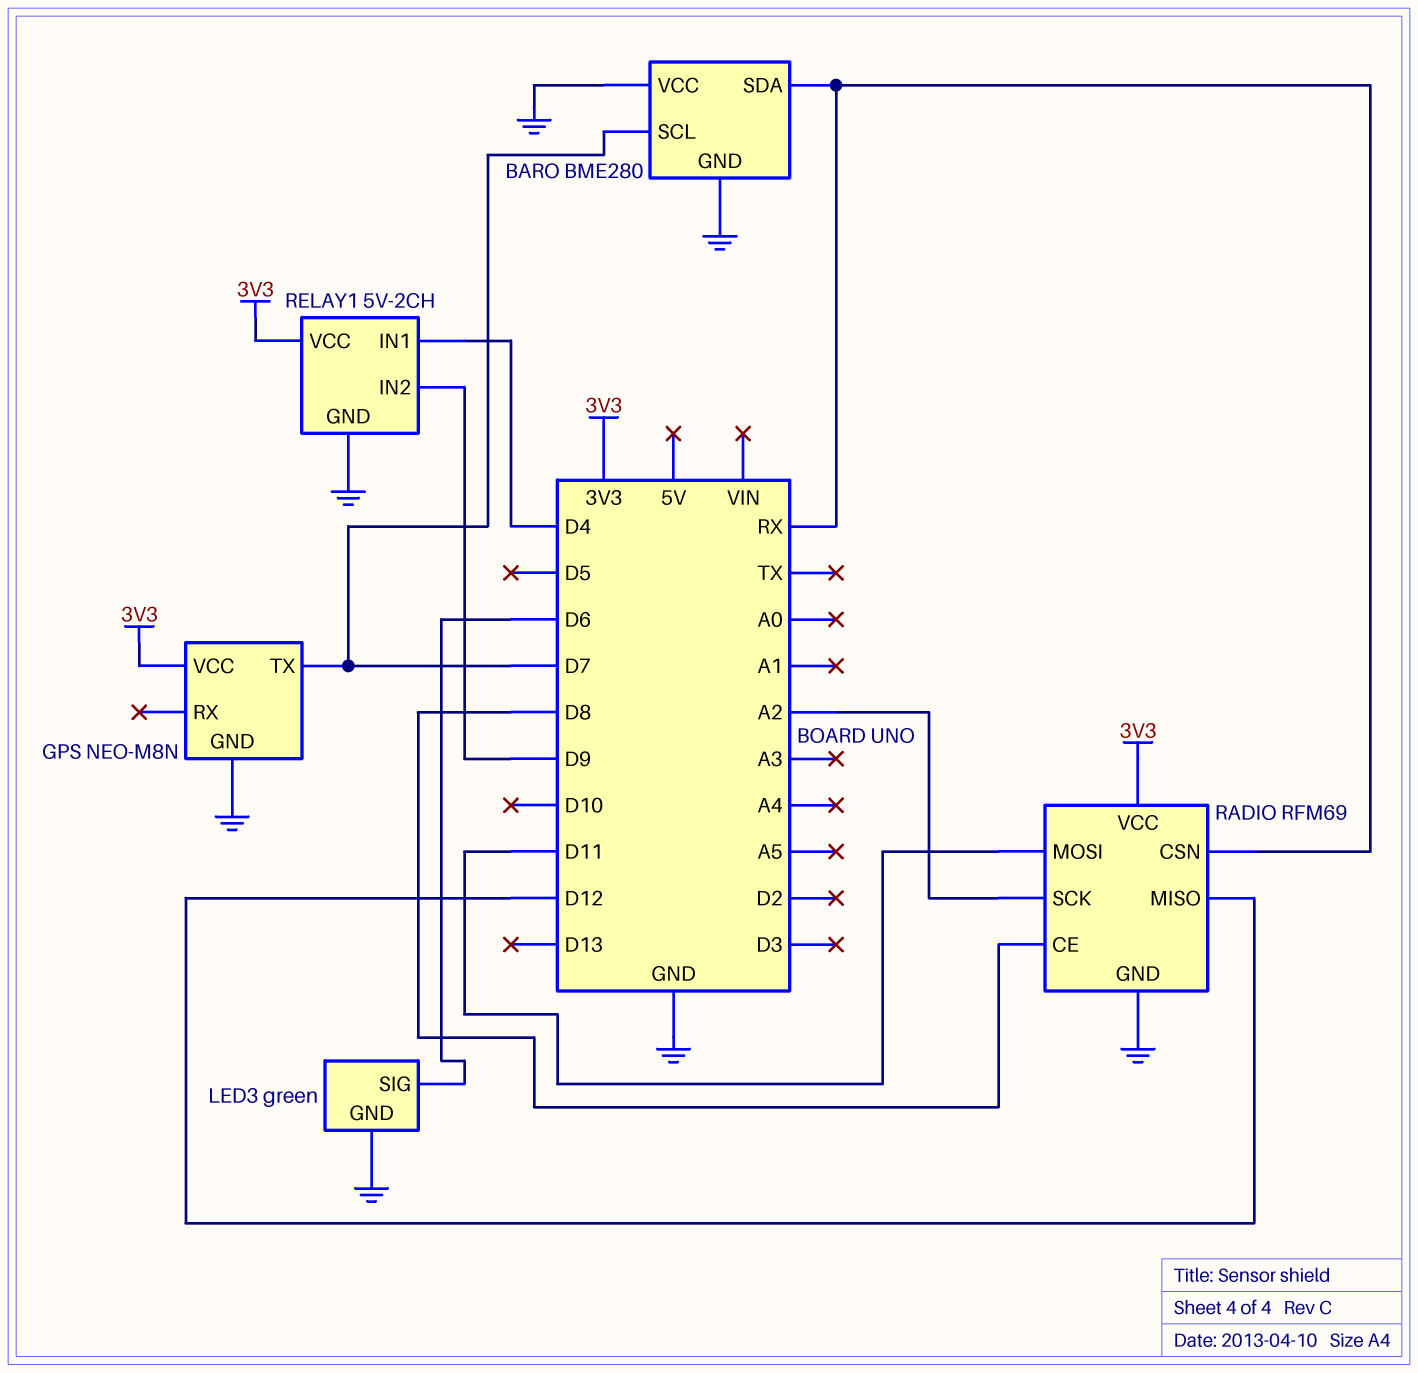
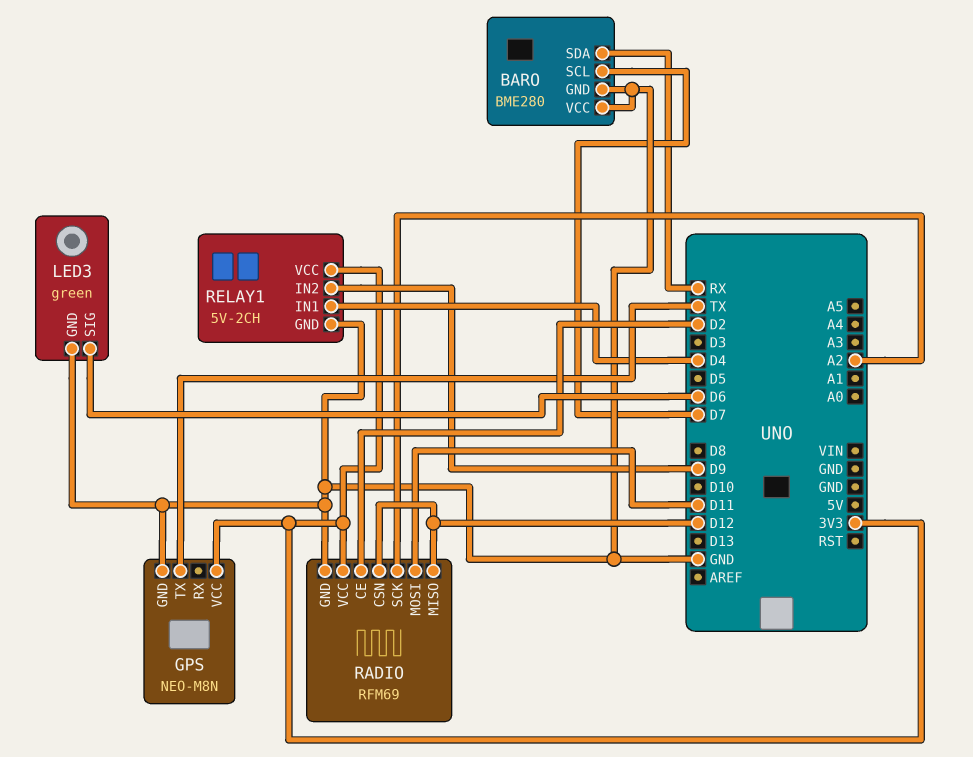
GPS pin TX: D7 -> TX
RADIO pin CE: D8 -> D2
RADIO pin CSN: RX -> D12

